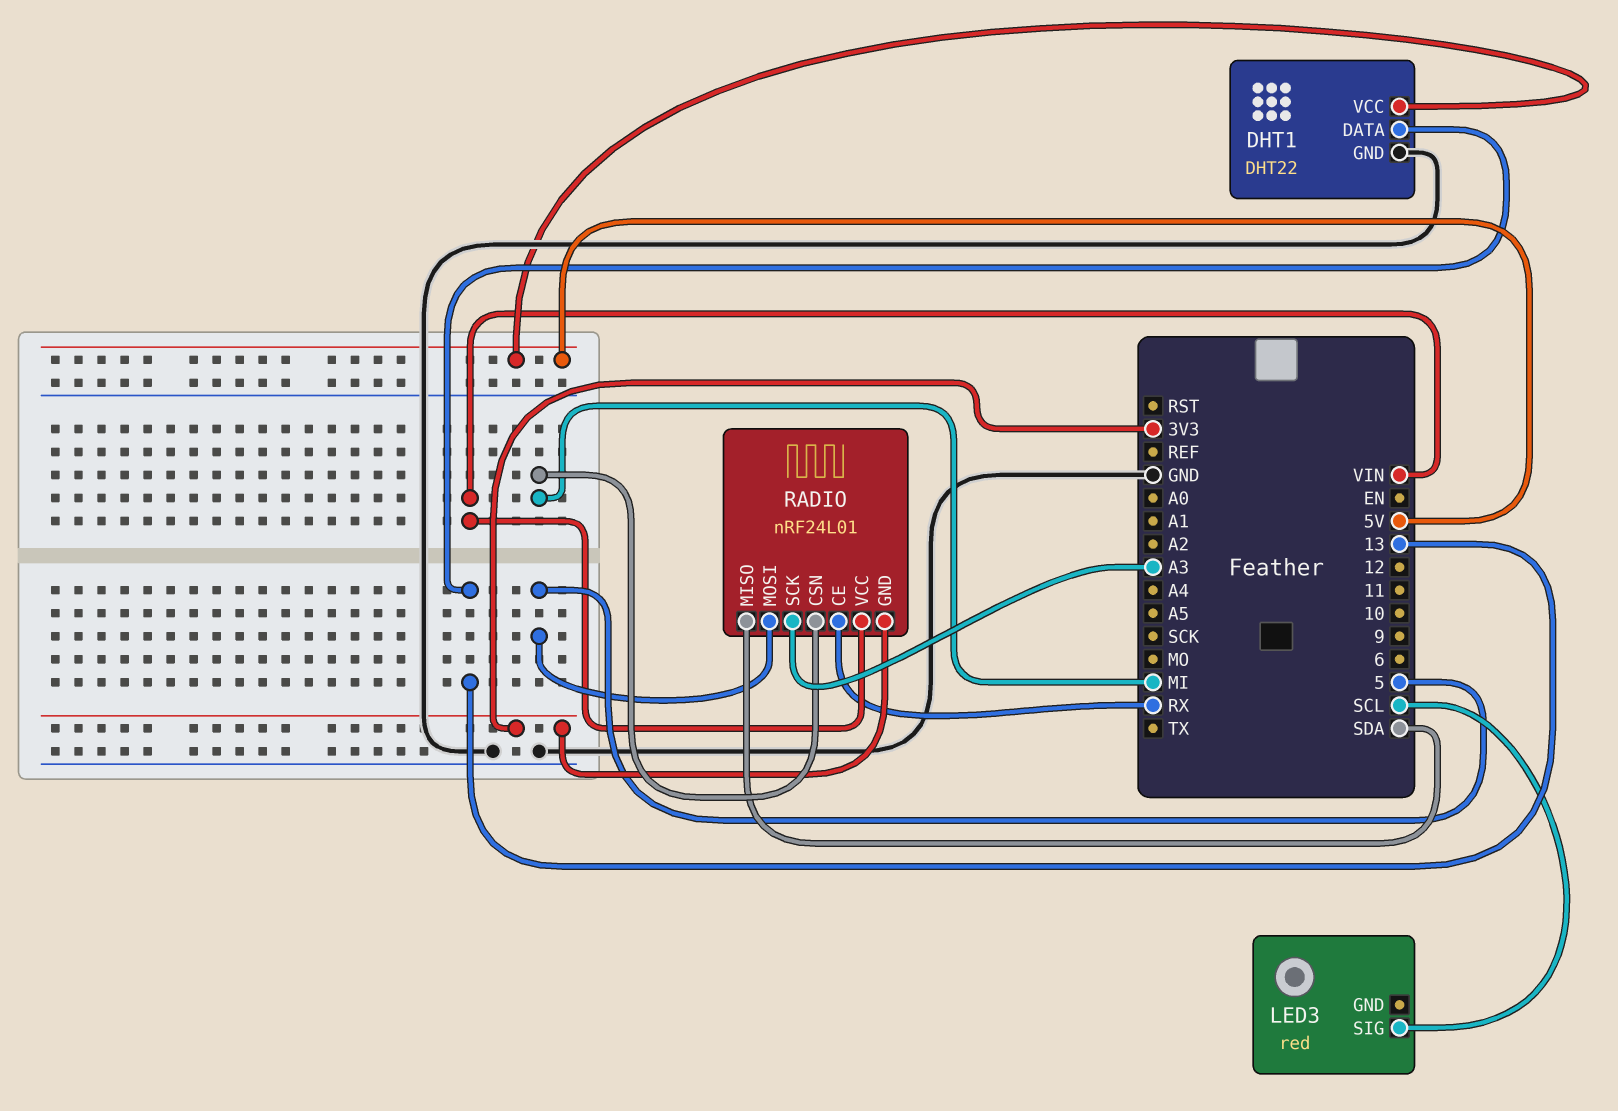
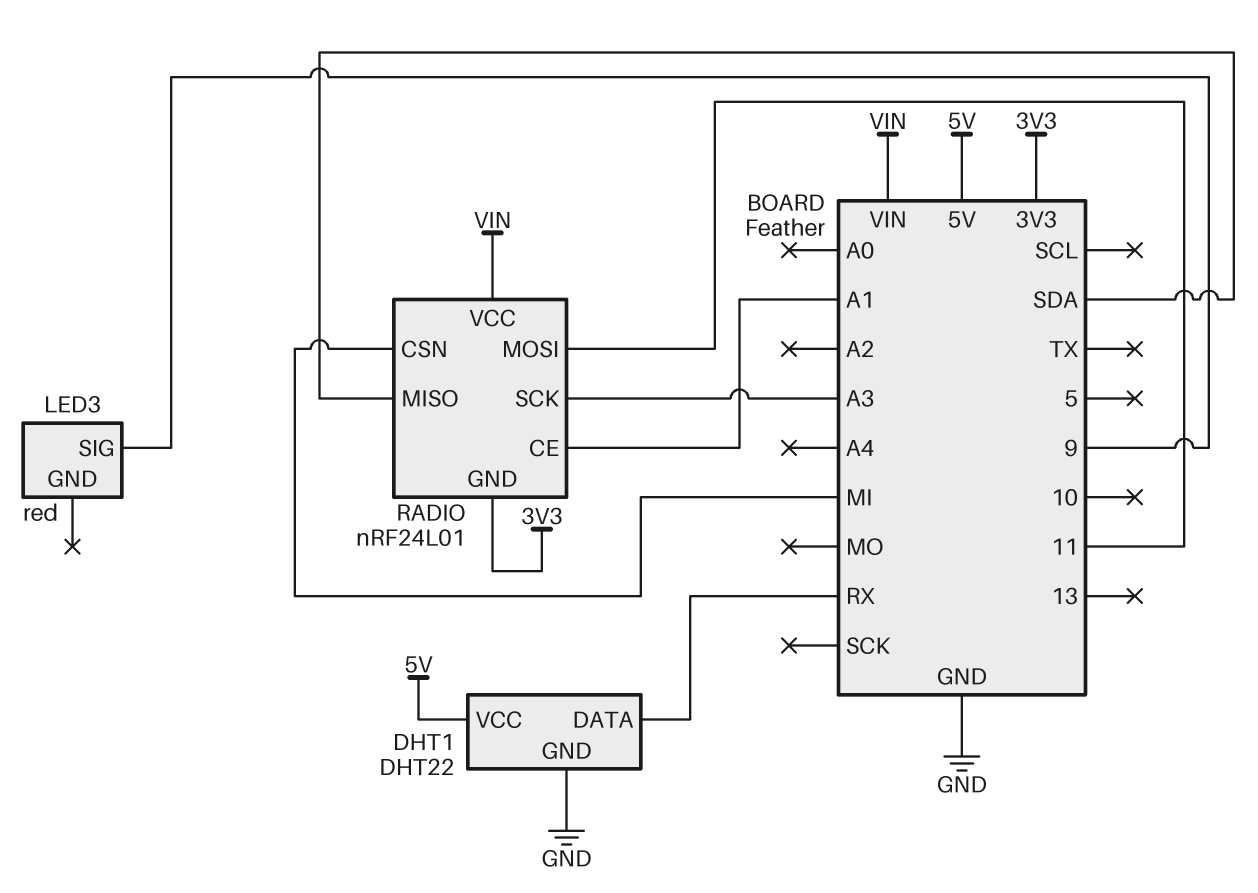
DHT1 pin DATA: 13 -> RX
LED3 pin SIG: SCL -> 9
RADIO pin CE: RX -> A1
RADIO pin MOSI: 5 -> 11

